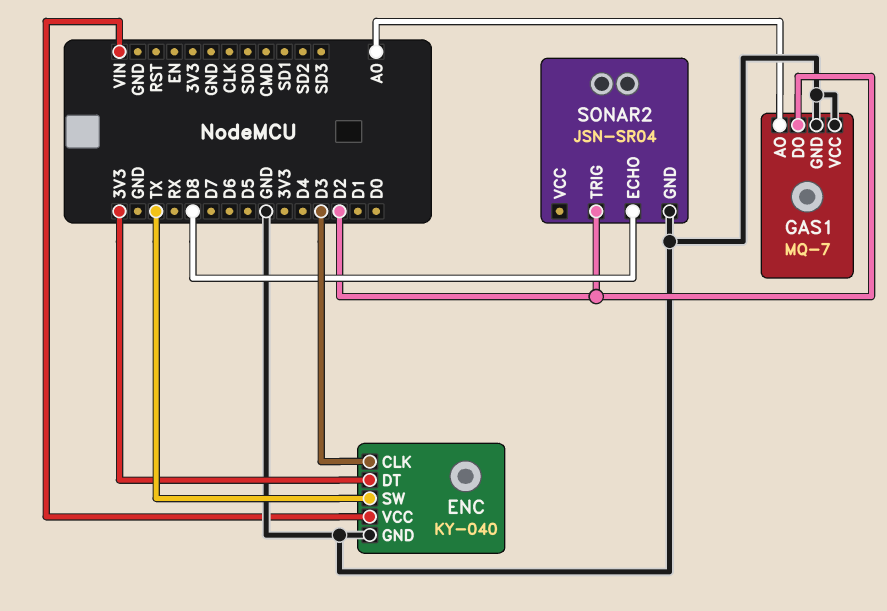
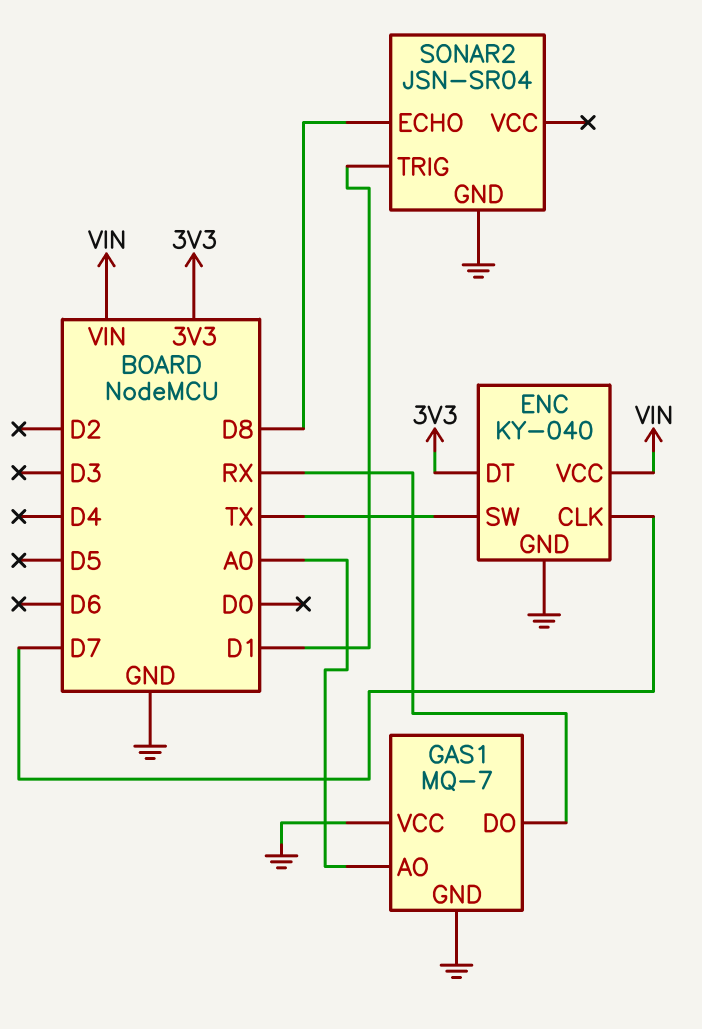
ENC pin CLK: D3 -> D7
GAS1 pin DO: D2 -> RX
SONAR2 pin TRIG: D2 -> D1

